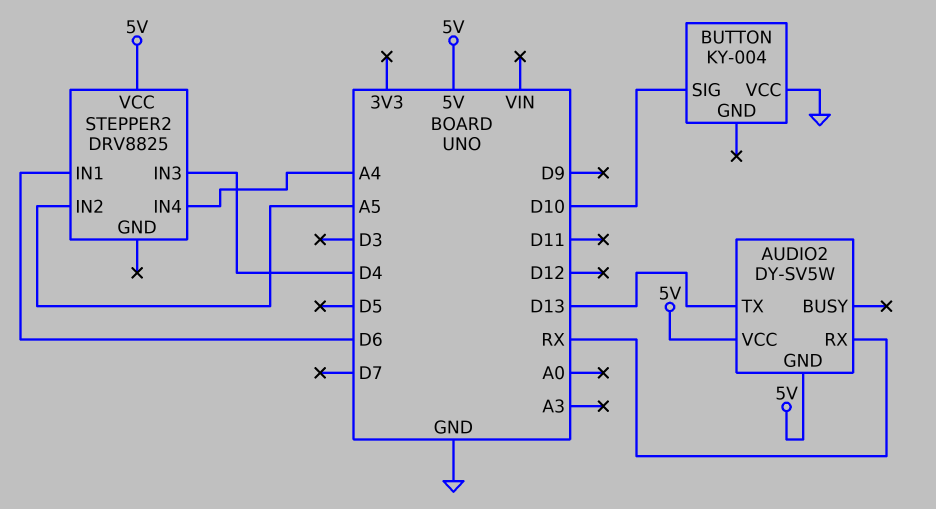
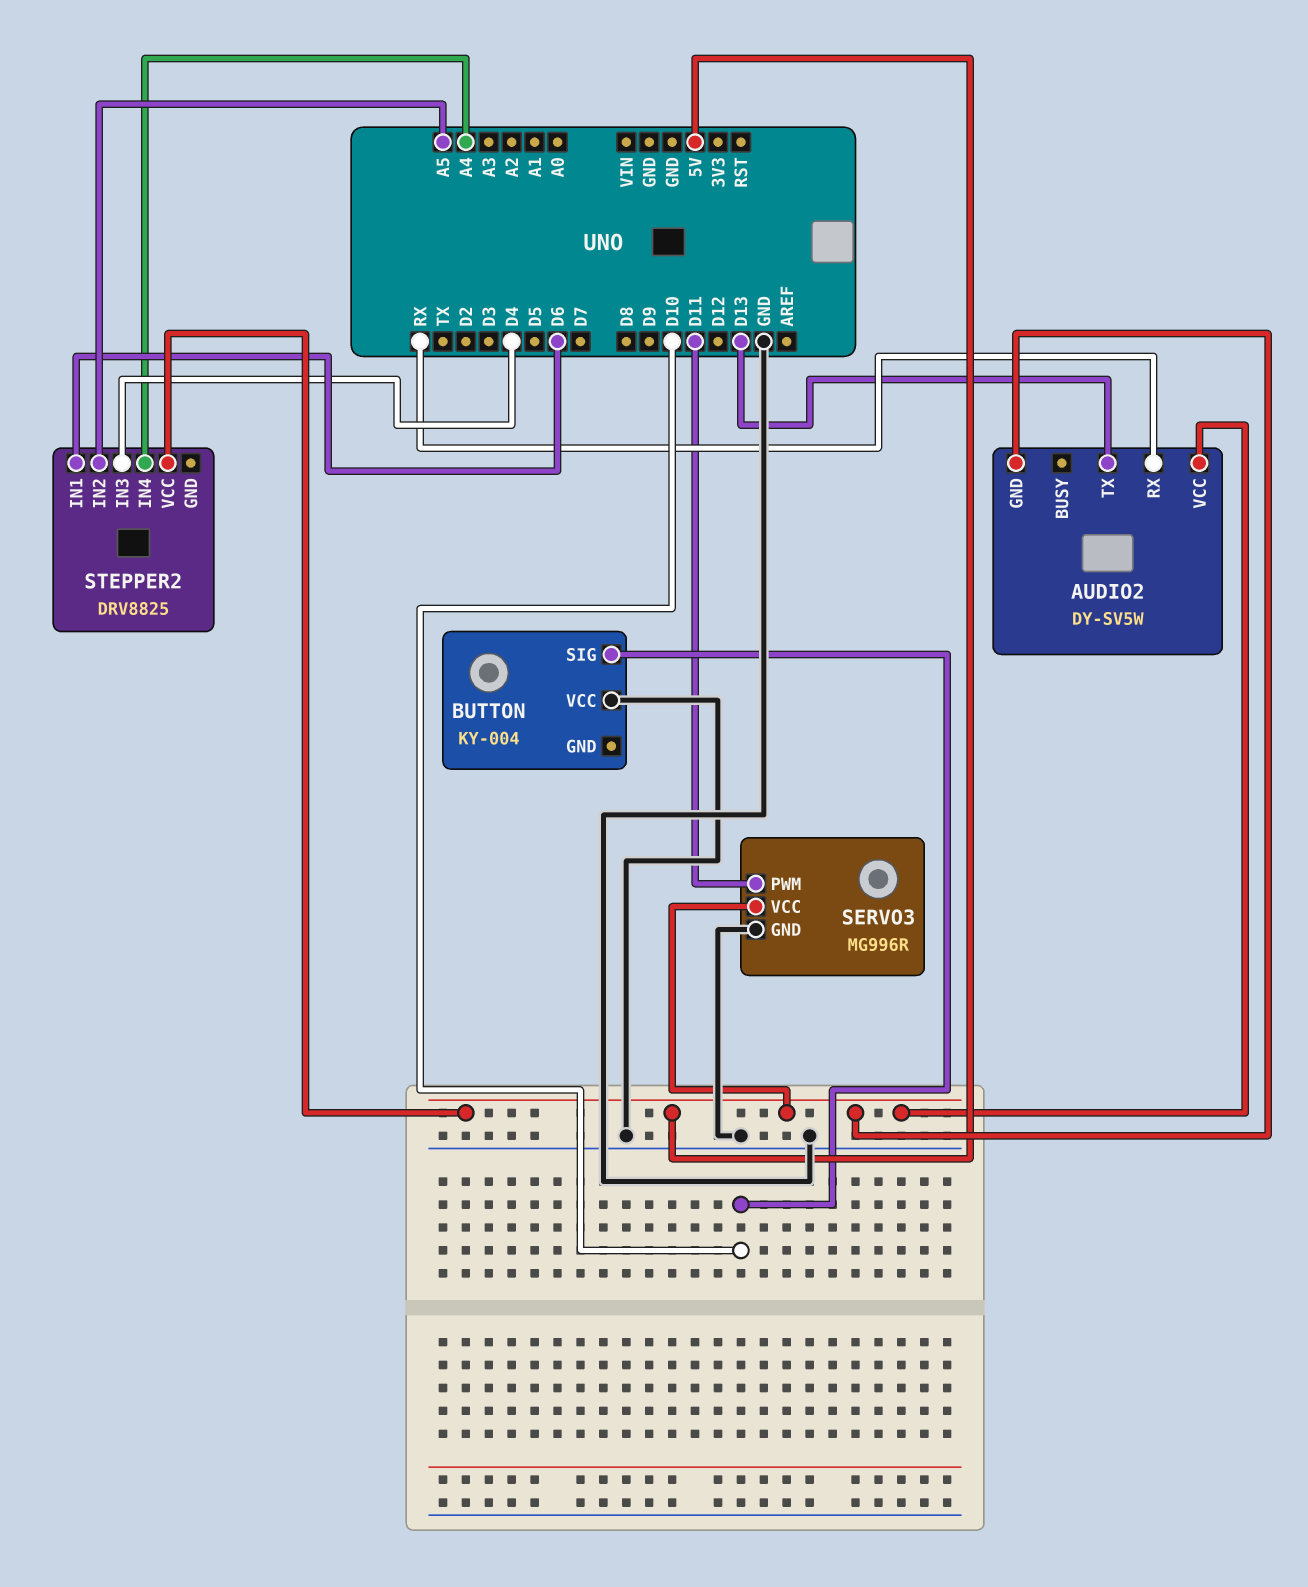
SERVO3: none -> MG996R
SERVO3 pin GND: none -> GND
SERVO3 pin PWM: none -> D11
SERVO3 pin VCC: none -> 5V

